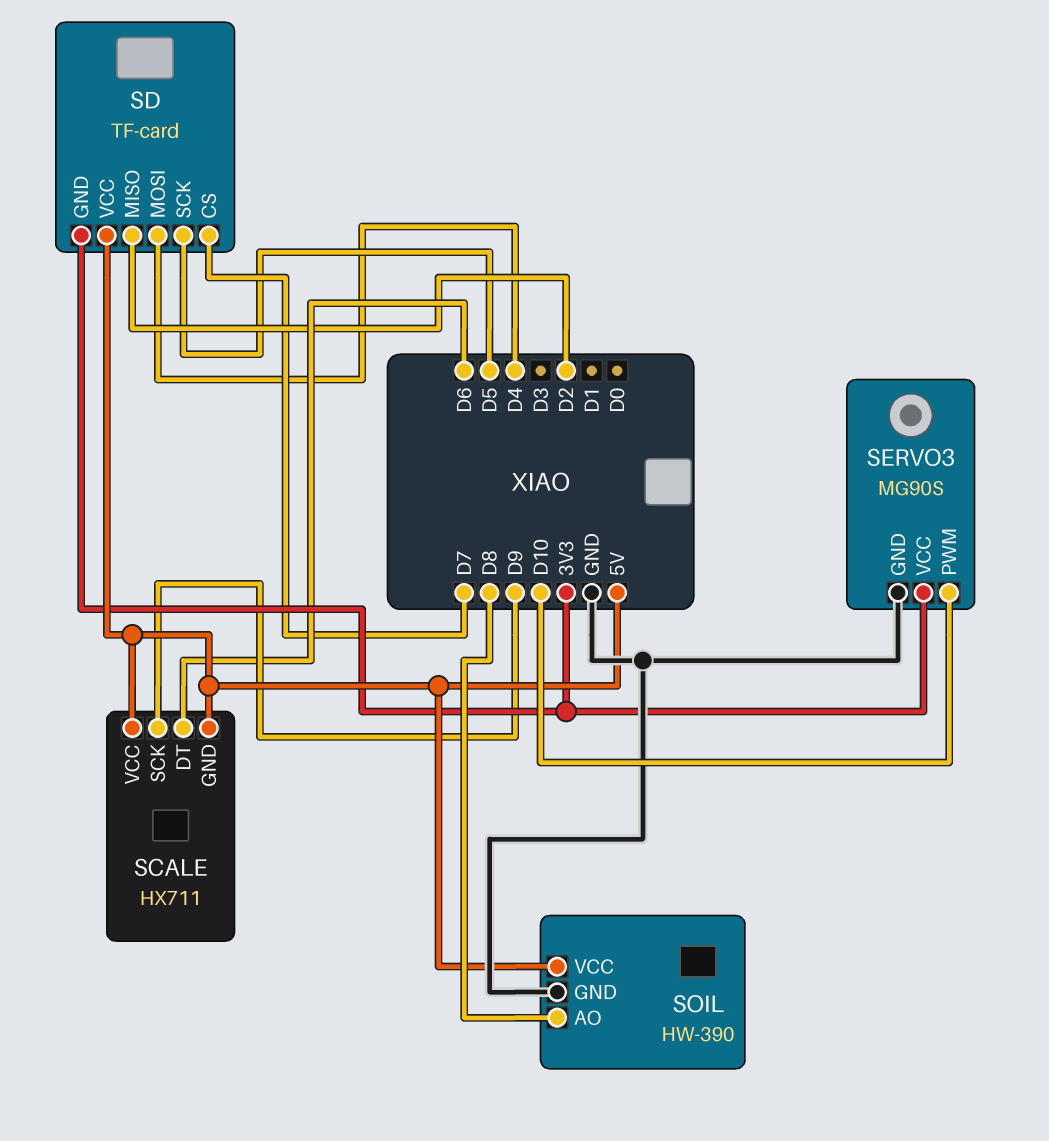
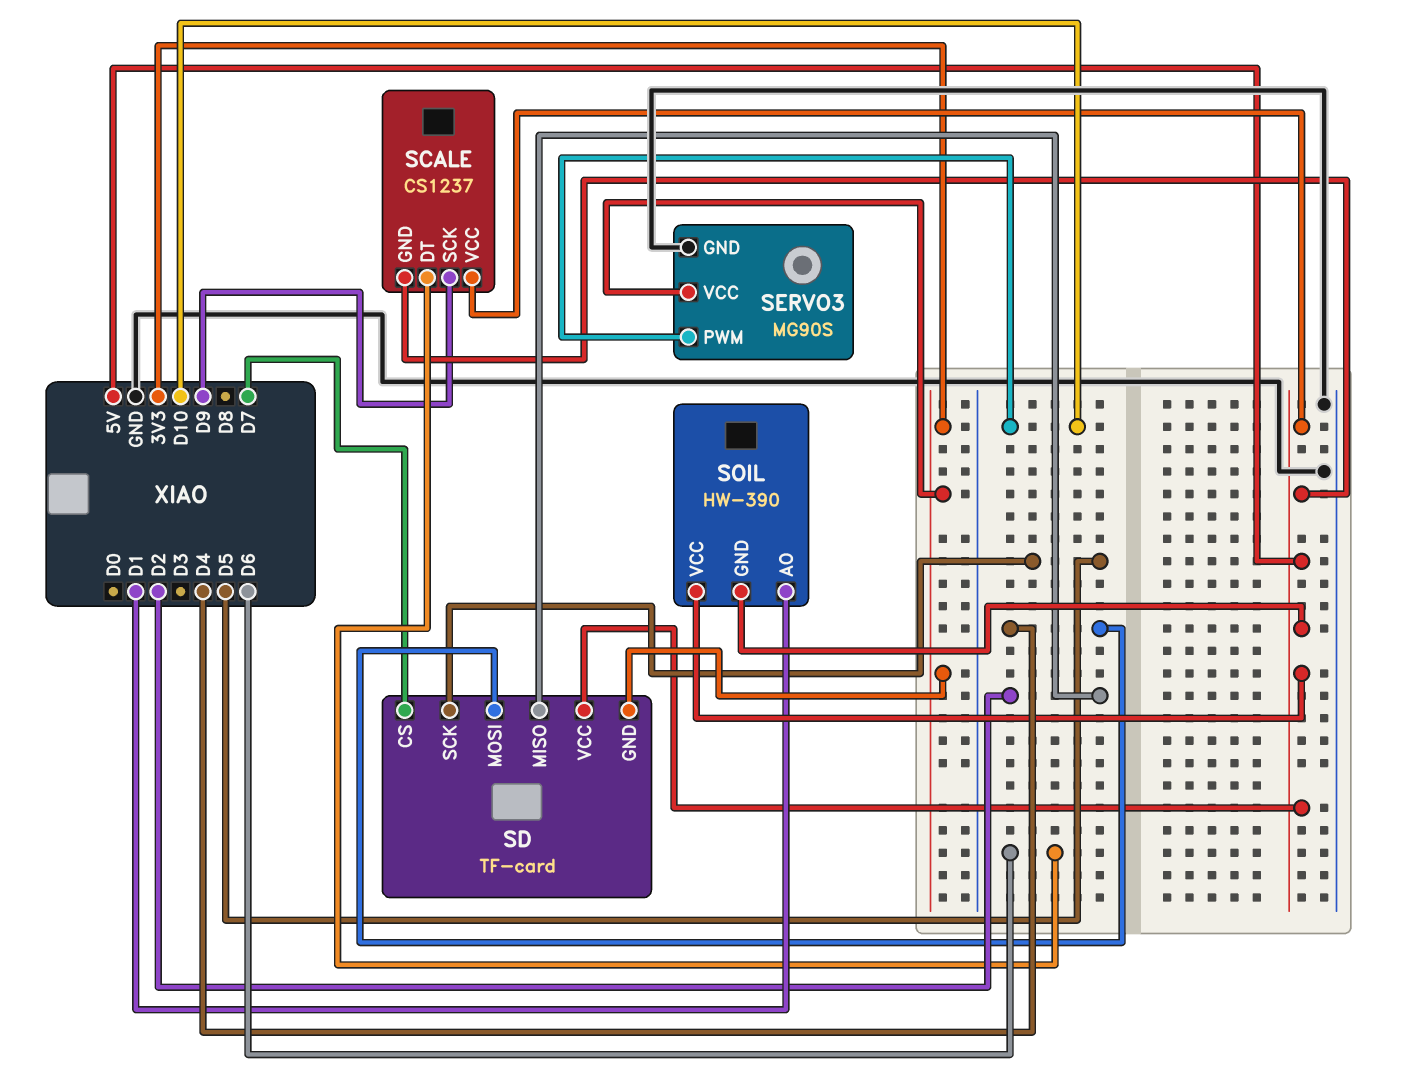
SCALE: HX711 -> CS1237
SOIL pin AO: D8 -> D1
SOIL pin GND: GND -> 5V

